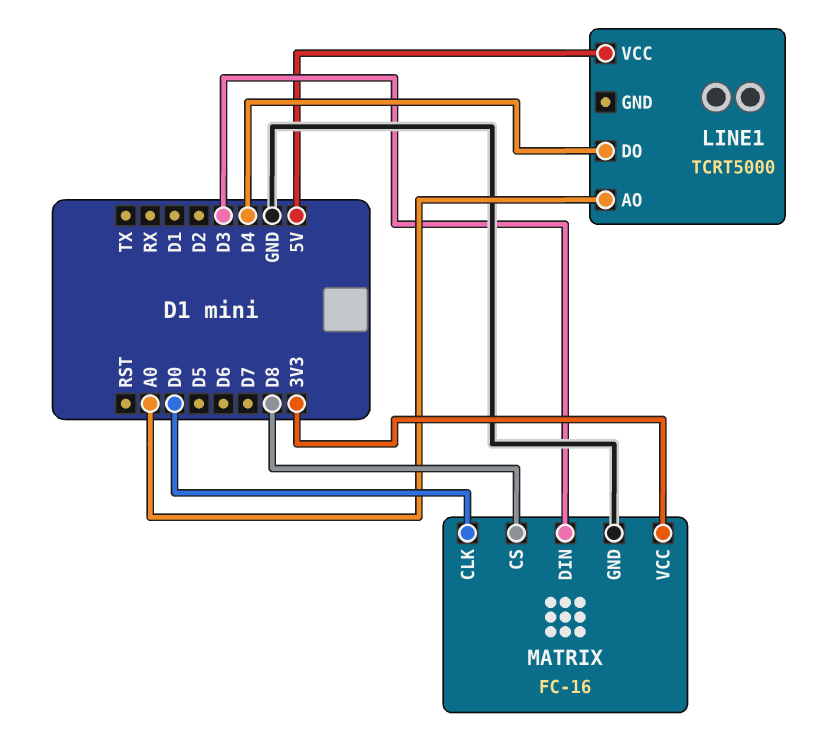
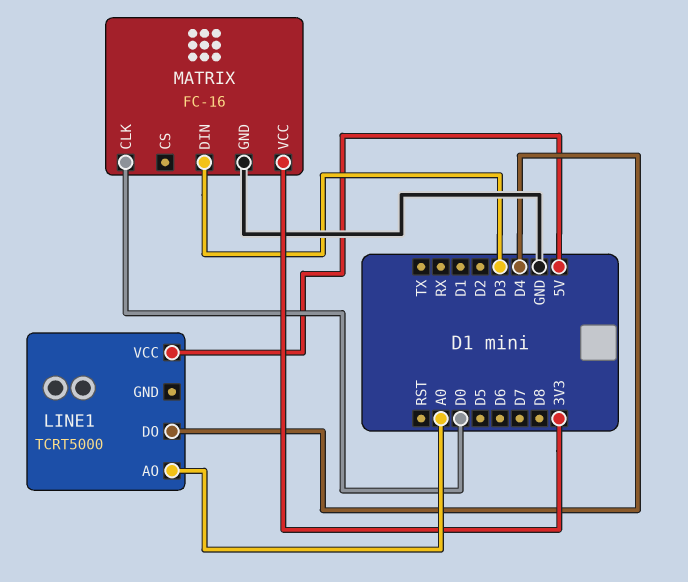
MATRIX pin CS: D8 -> none

